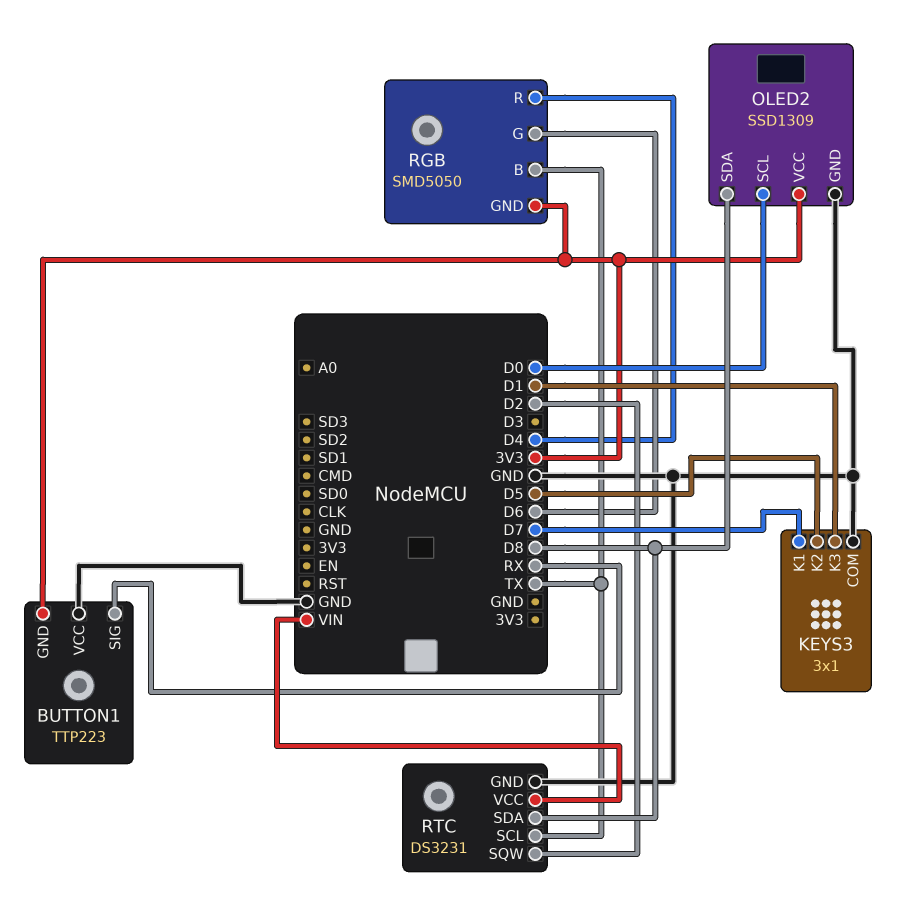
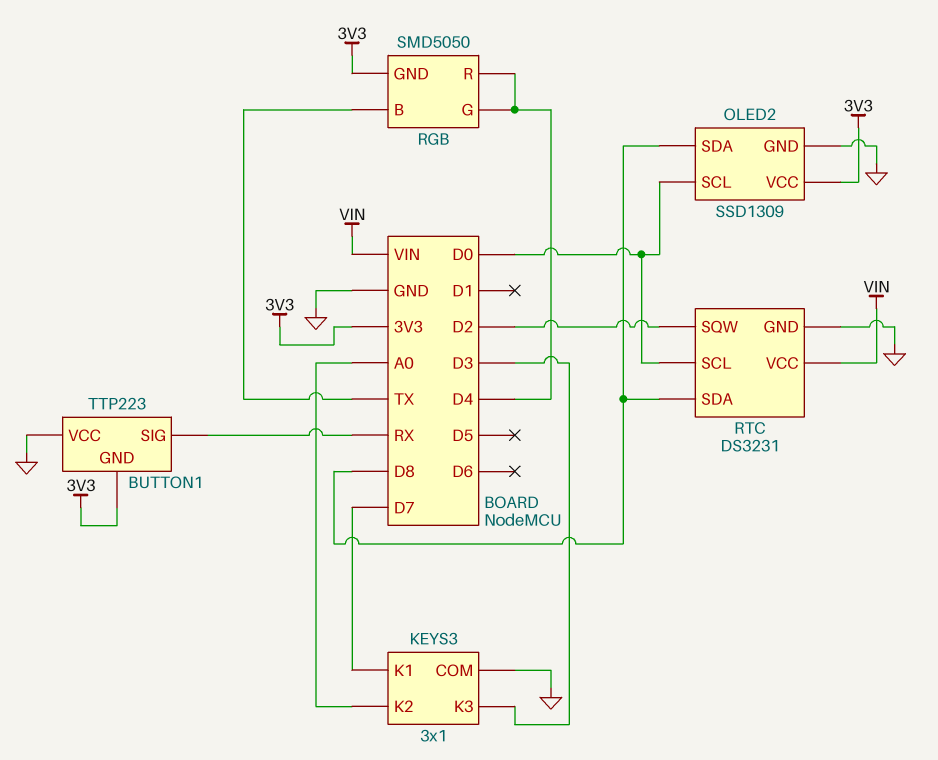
KEYS3 pin K2: D5 -> A0
KEYS3 pin K3: D1 -> D3
RGB pin G: D6 -> D4
RTC pin SCL: TX -> D0

